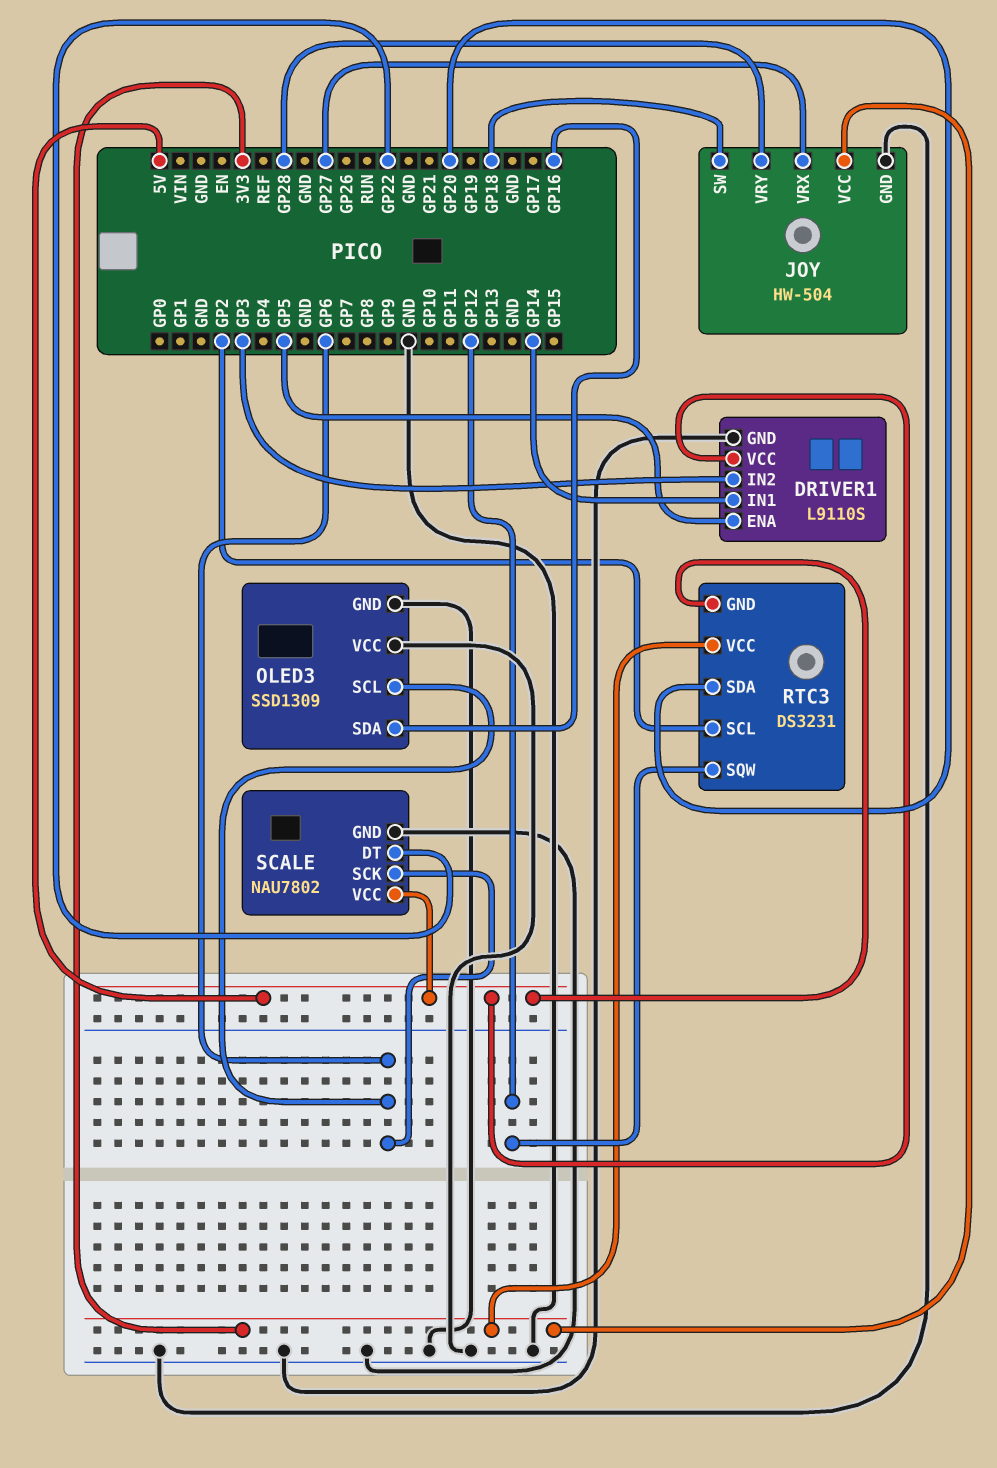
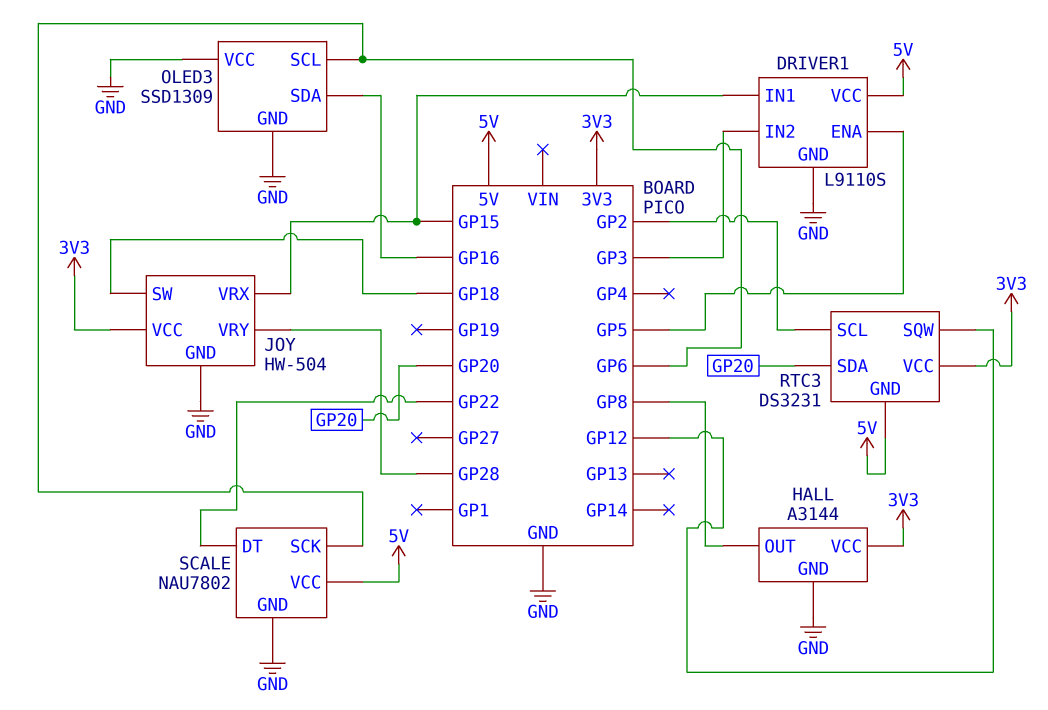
DRIVER1 pin IN1: GP14 -> GP15
HALL: none -> A3144
HALL pin GND: none -> GND
HALL pin OUT: none -> GP8
HALL pin VCC: none -> 3V3
JOY pin VRX: GP27 -> GP15

